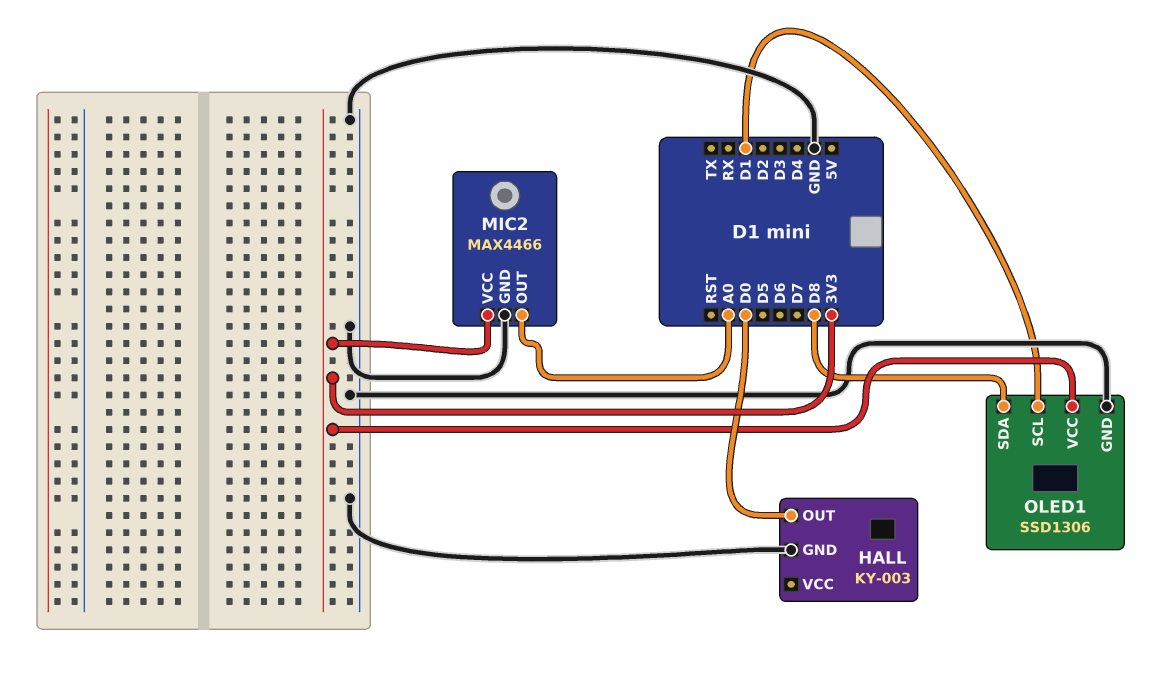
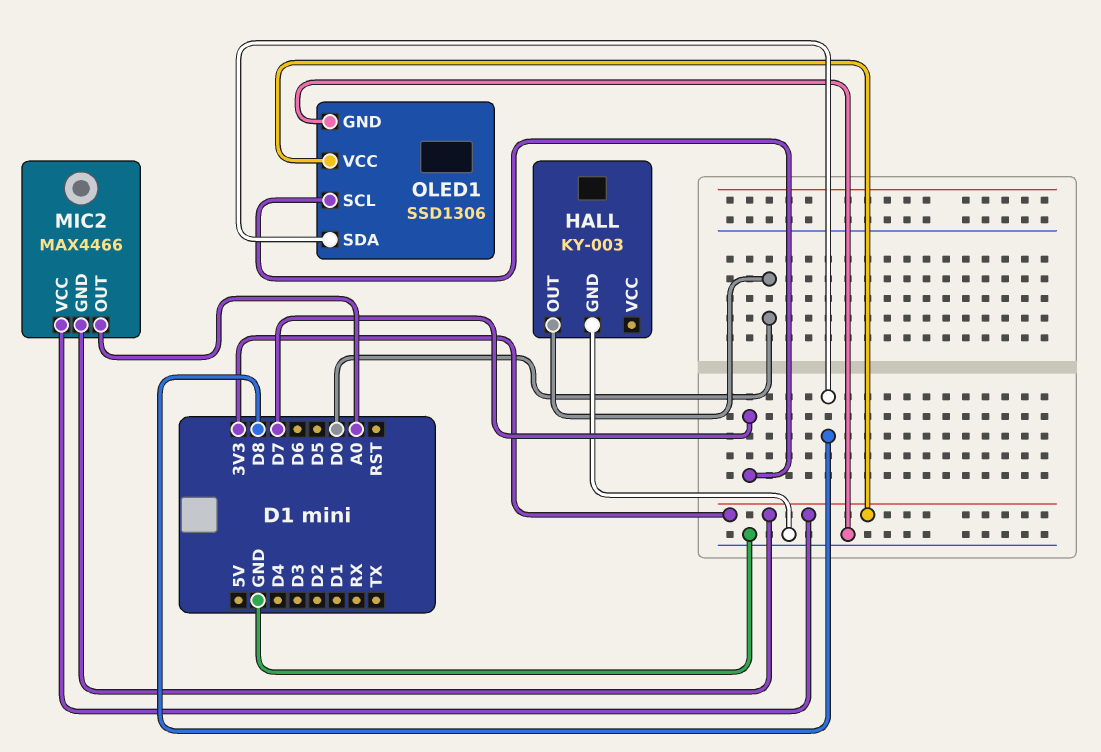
MIC2 pin GND: GND -> 3V3
OLED1 pin SCL: D1 -> D7

